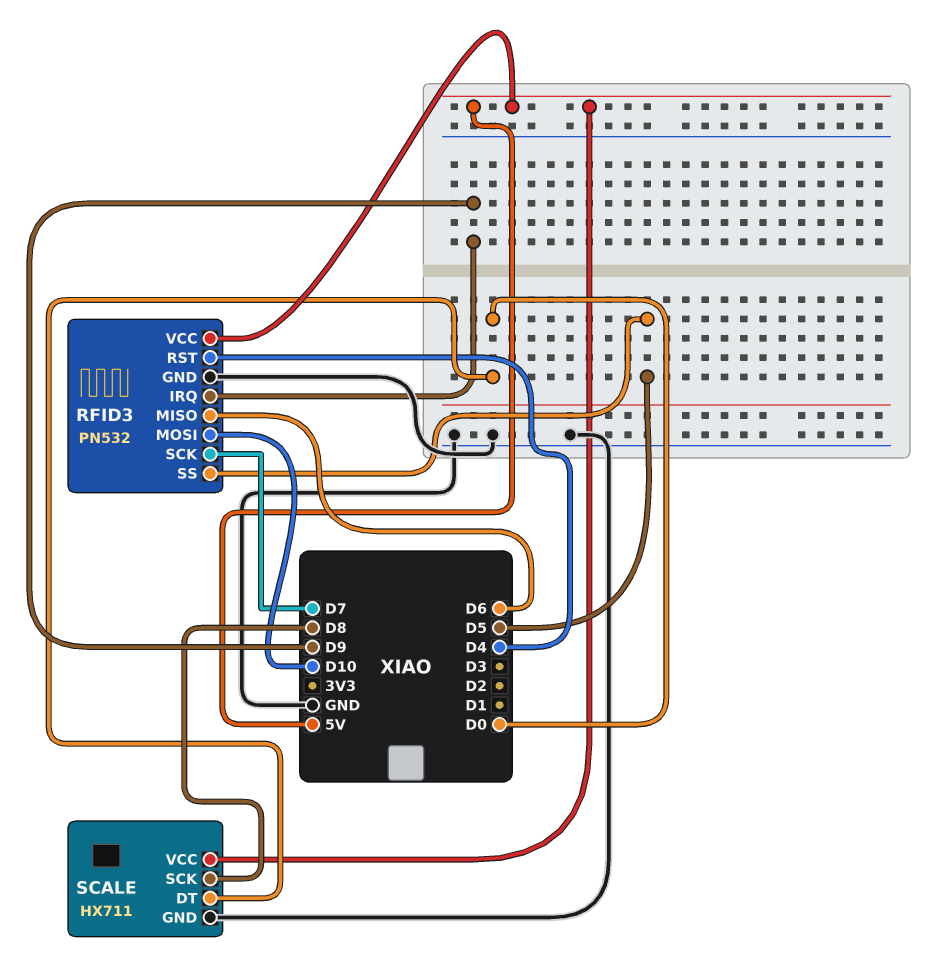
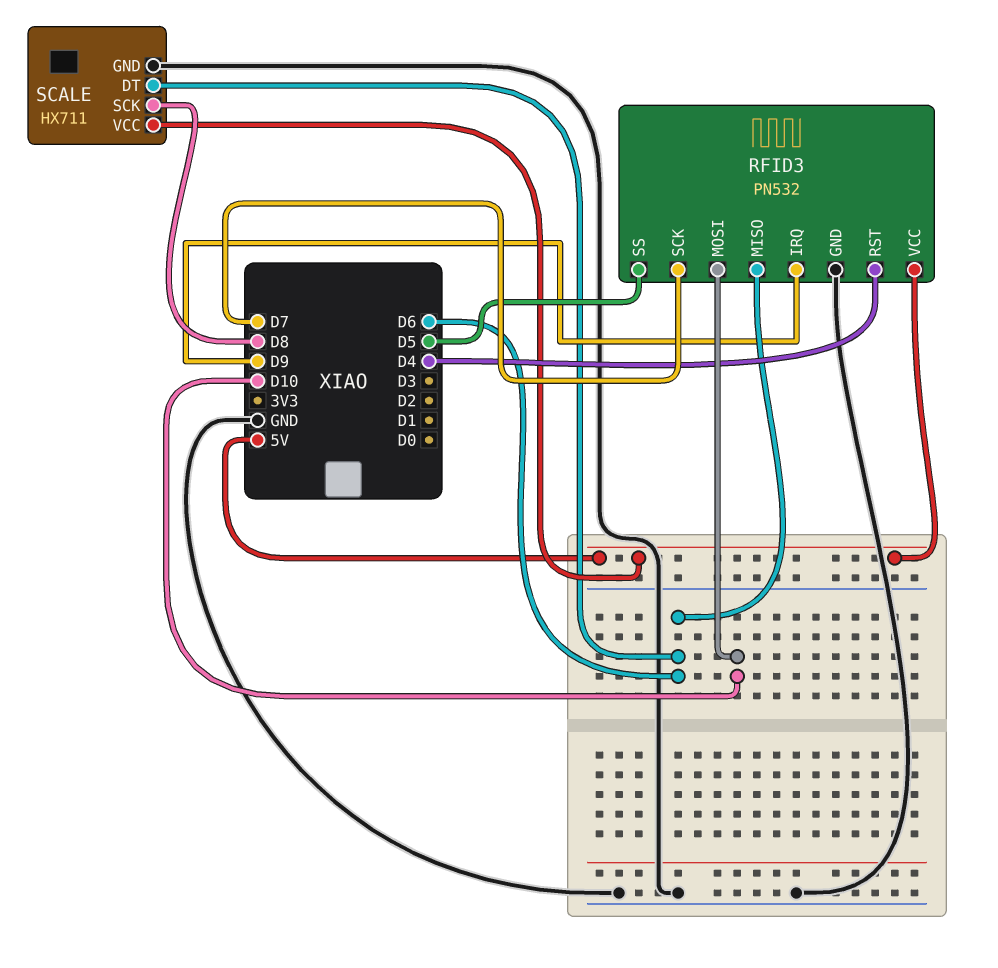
SCALE pin DT: D0 -> D6

